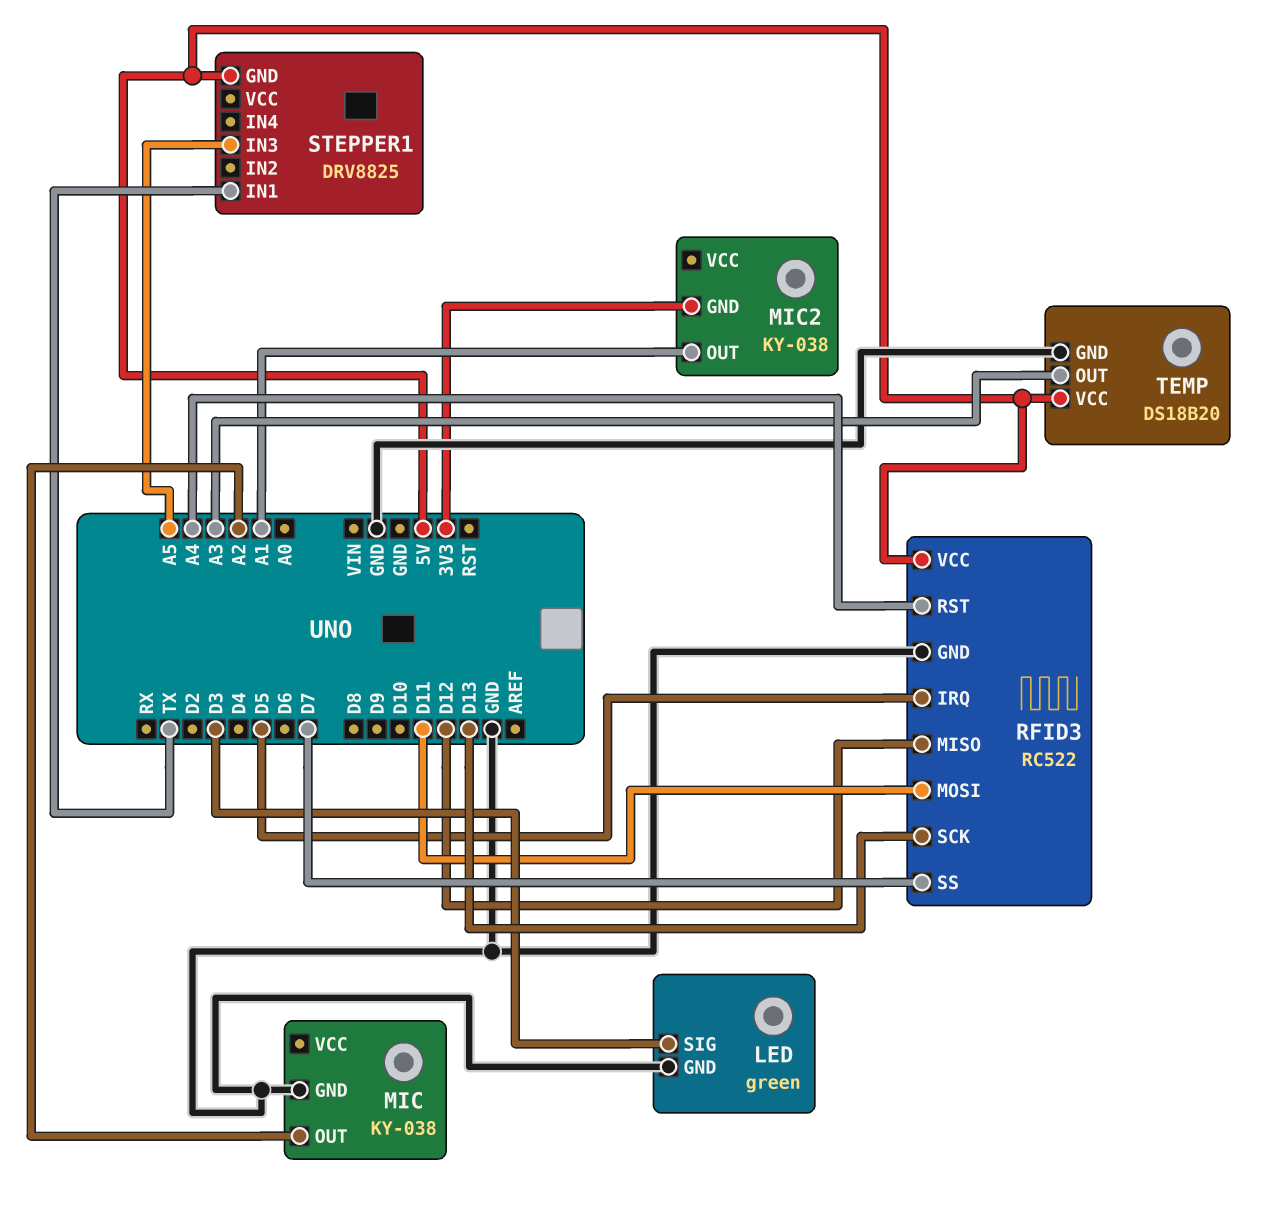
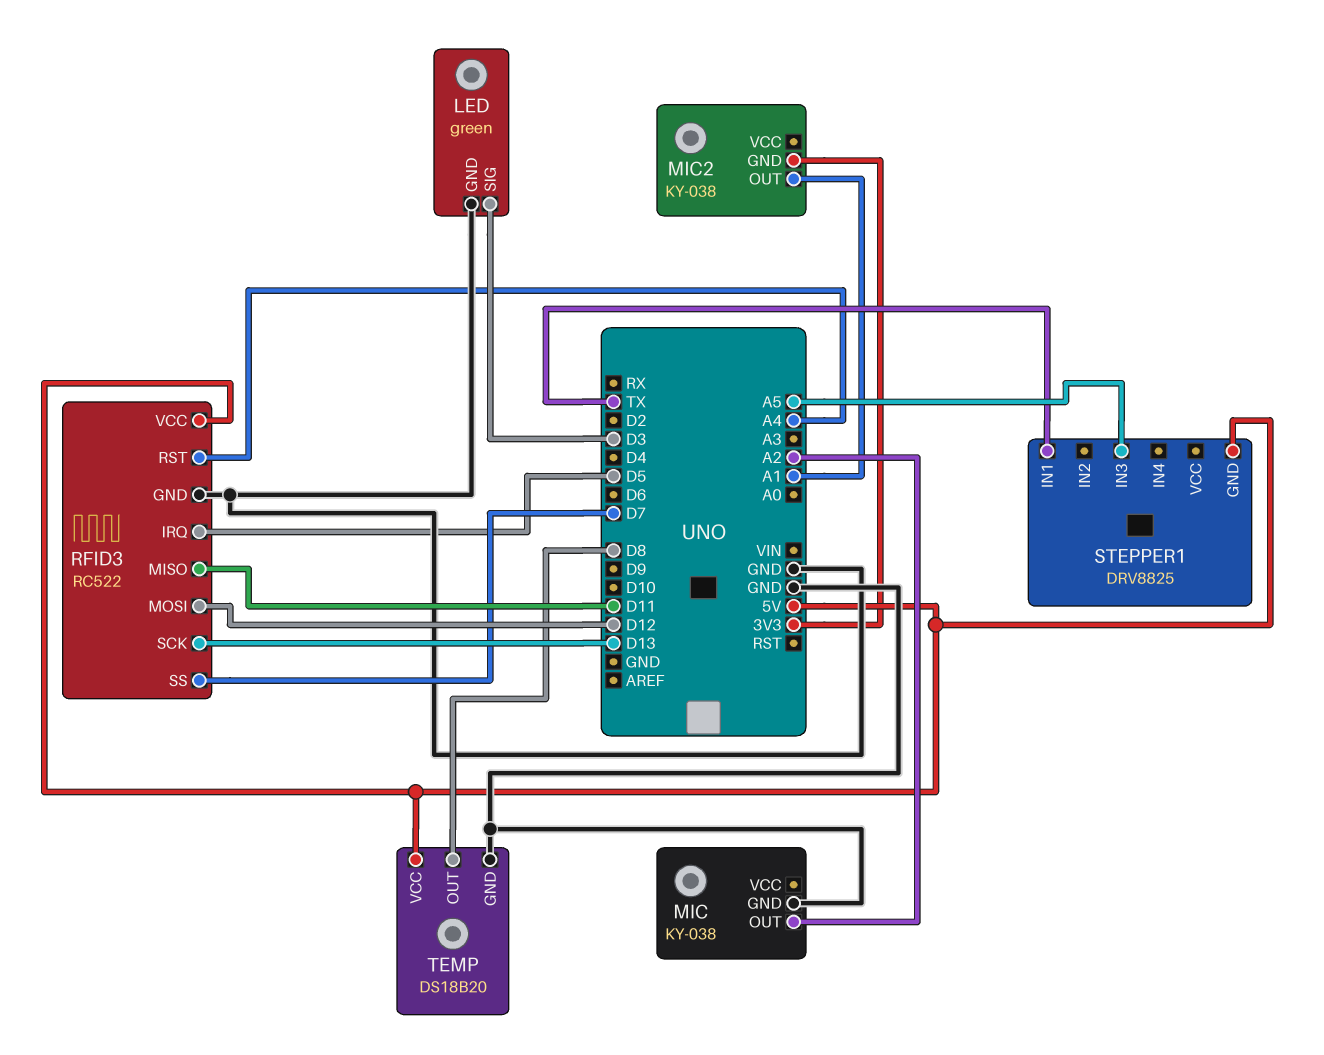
RFID3 pin MISO: D12 -> D11
RFID3 pin MOSI: D11 -> D12
TEMP pin OUT: A3 -> D8

